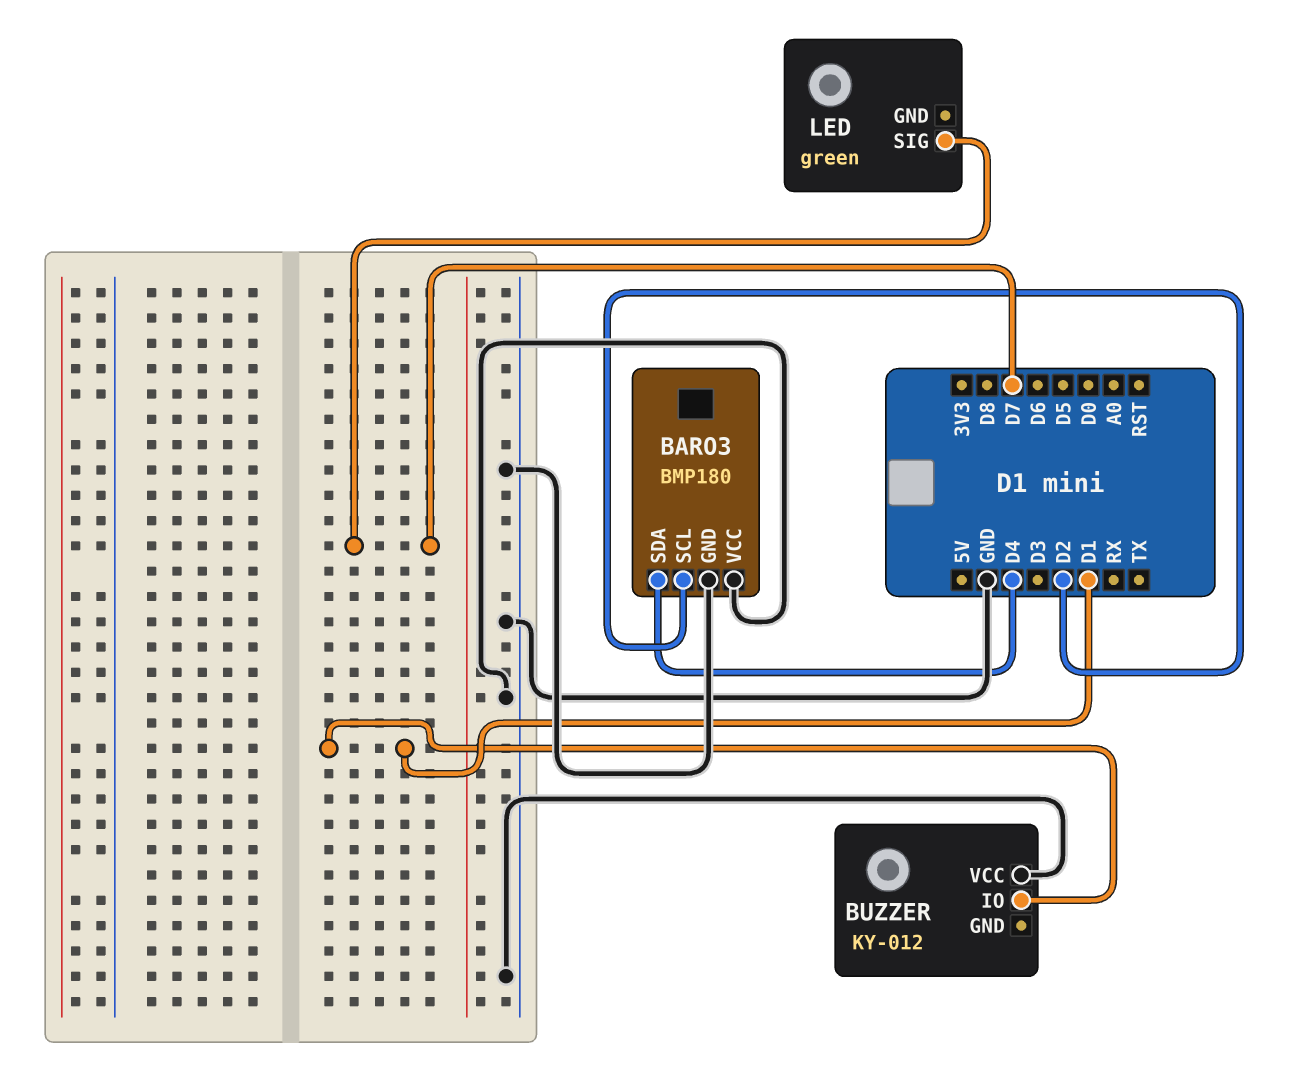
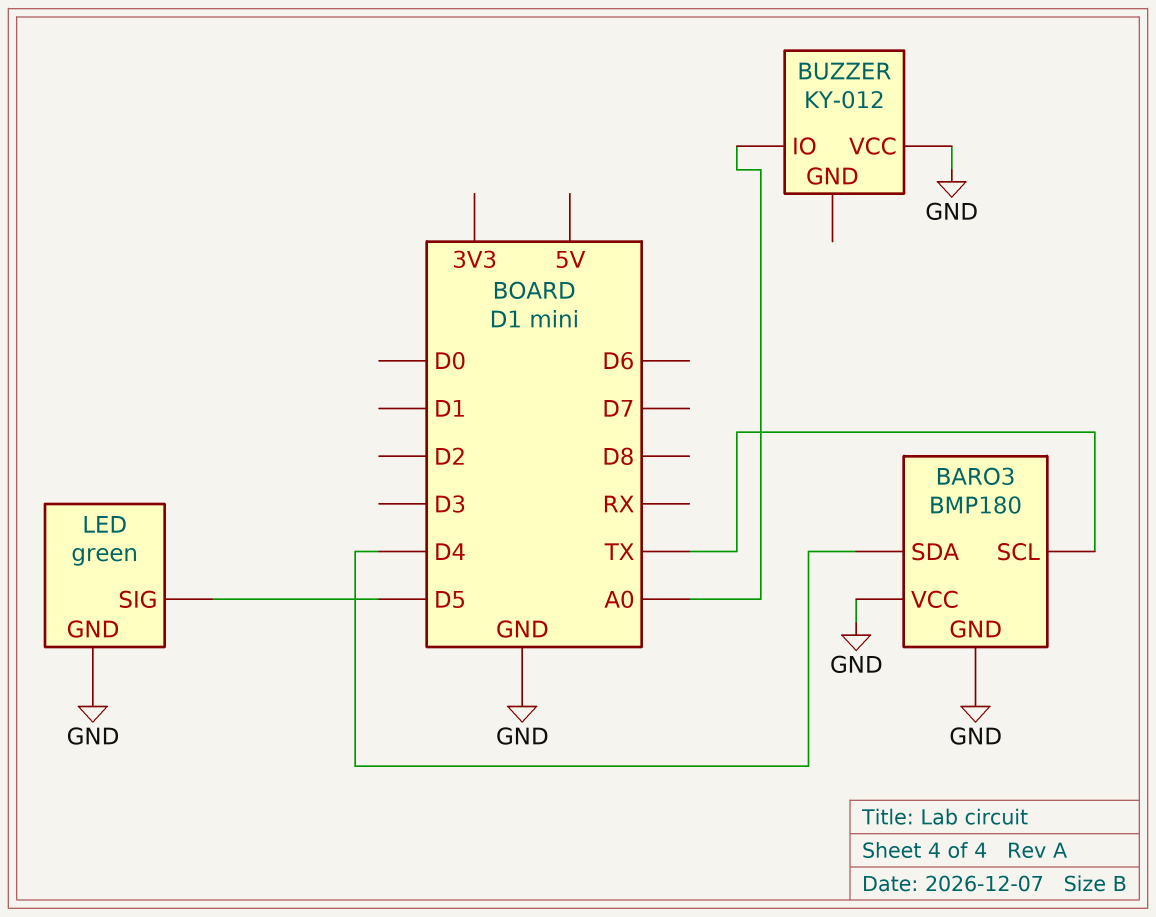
BARO3 pin SCL: D2 -> TX
BUZZER pin IO: D1 -> A0
LED pin GND: none -> GND
LED pin SIG: D7 -> D5

